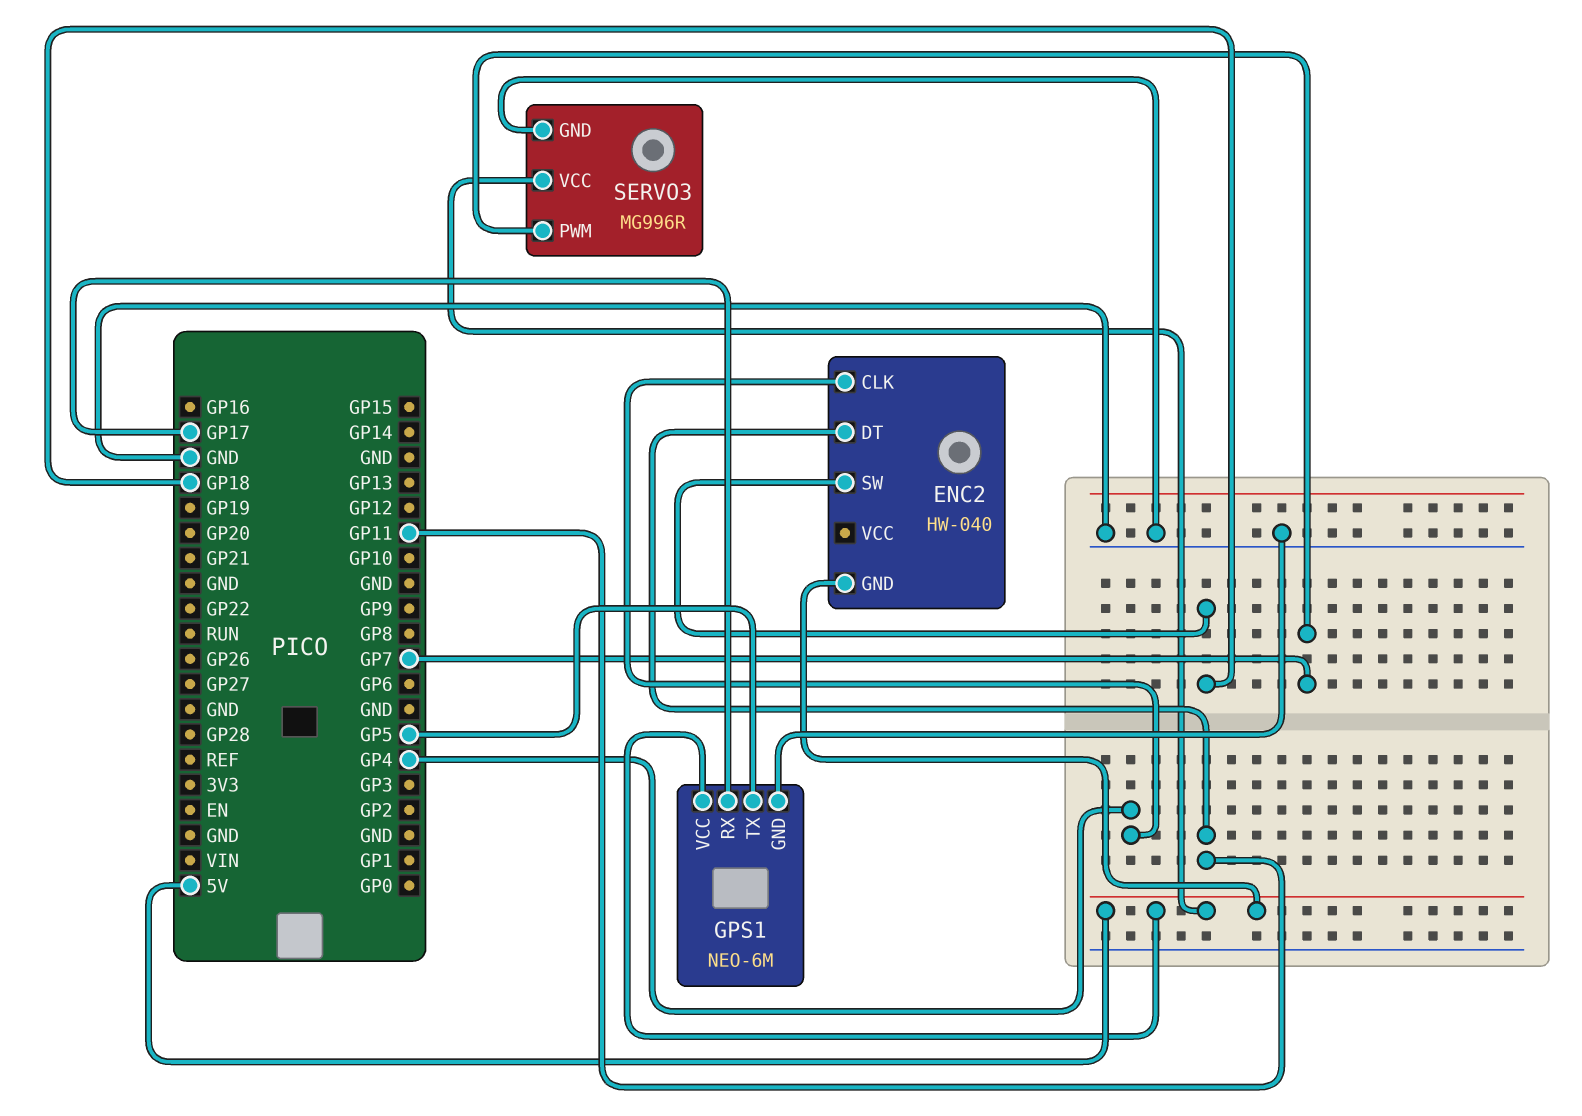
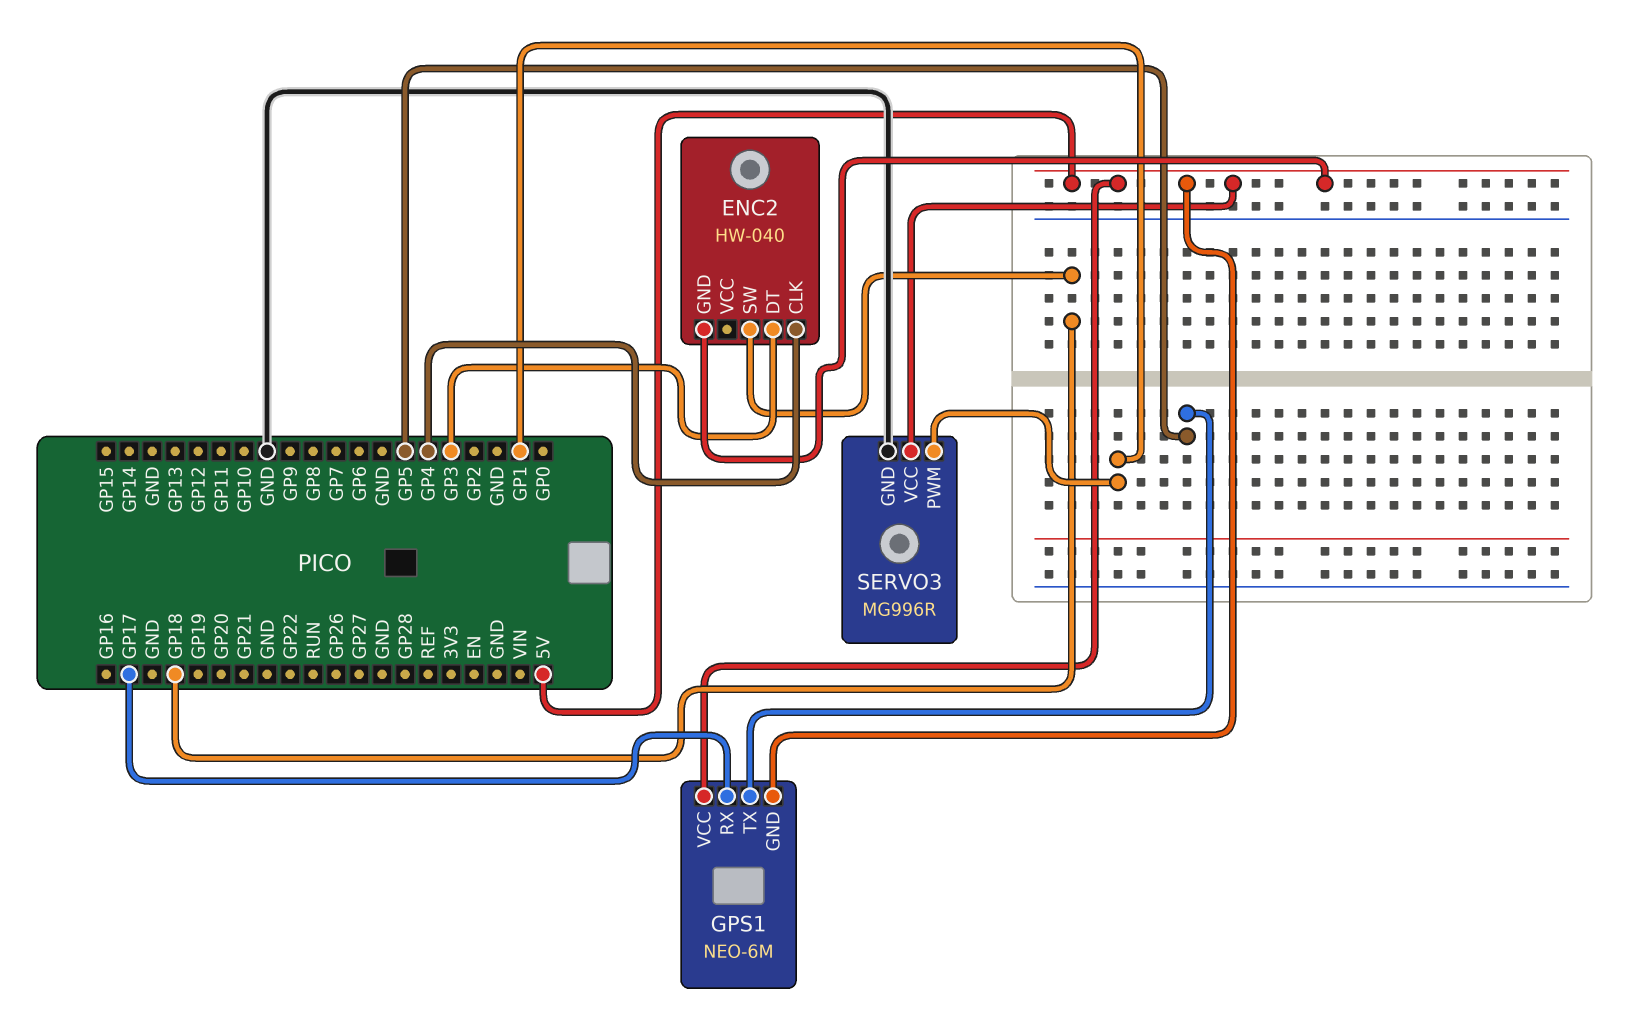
ENC2 pin DT: GP11 -> GP3
GPS1 pin GND: GND -> 5V
SERVO3 pin PWM: GP7 -> GP1

